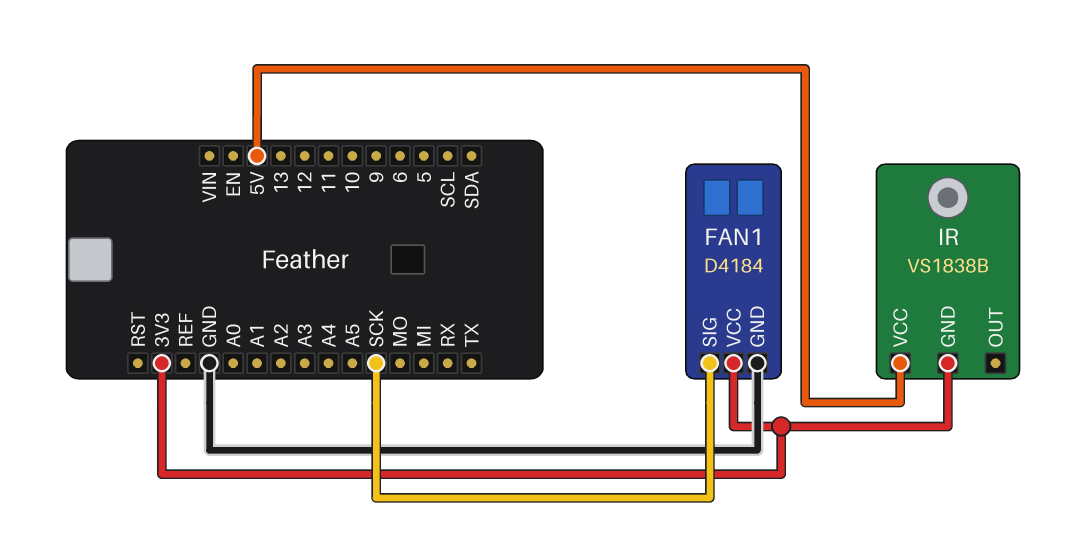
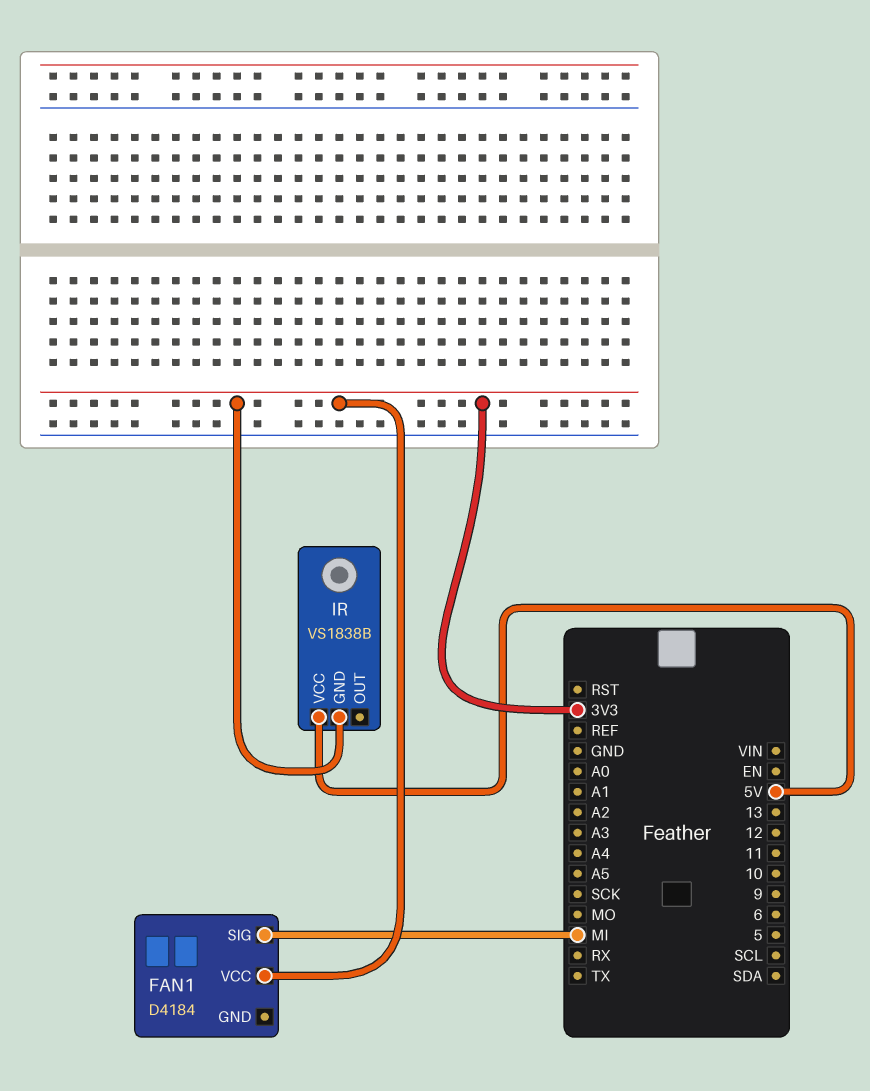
FAN1 pin GND: GND -> none
FAN1 pin SIG: SCK -> MI

